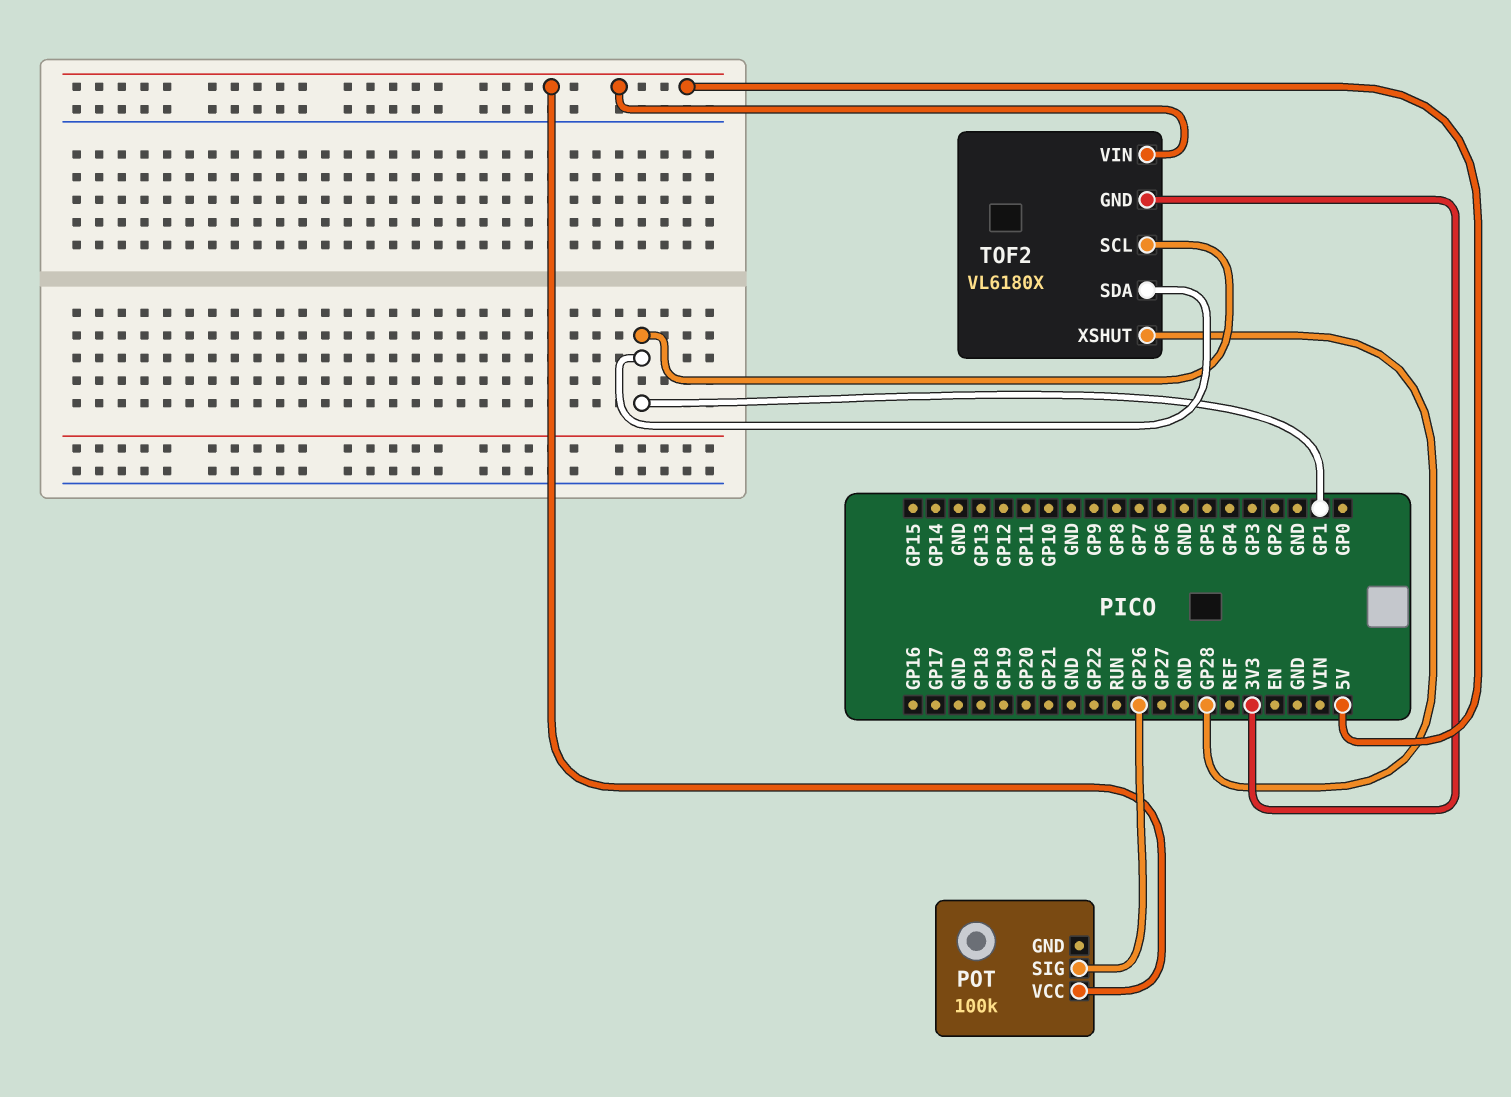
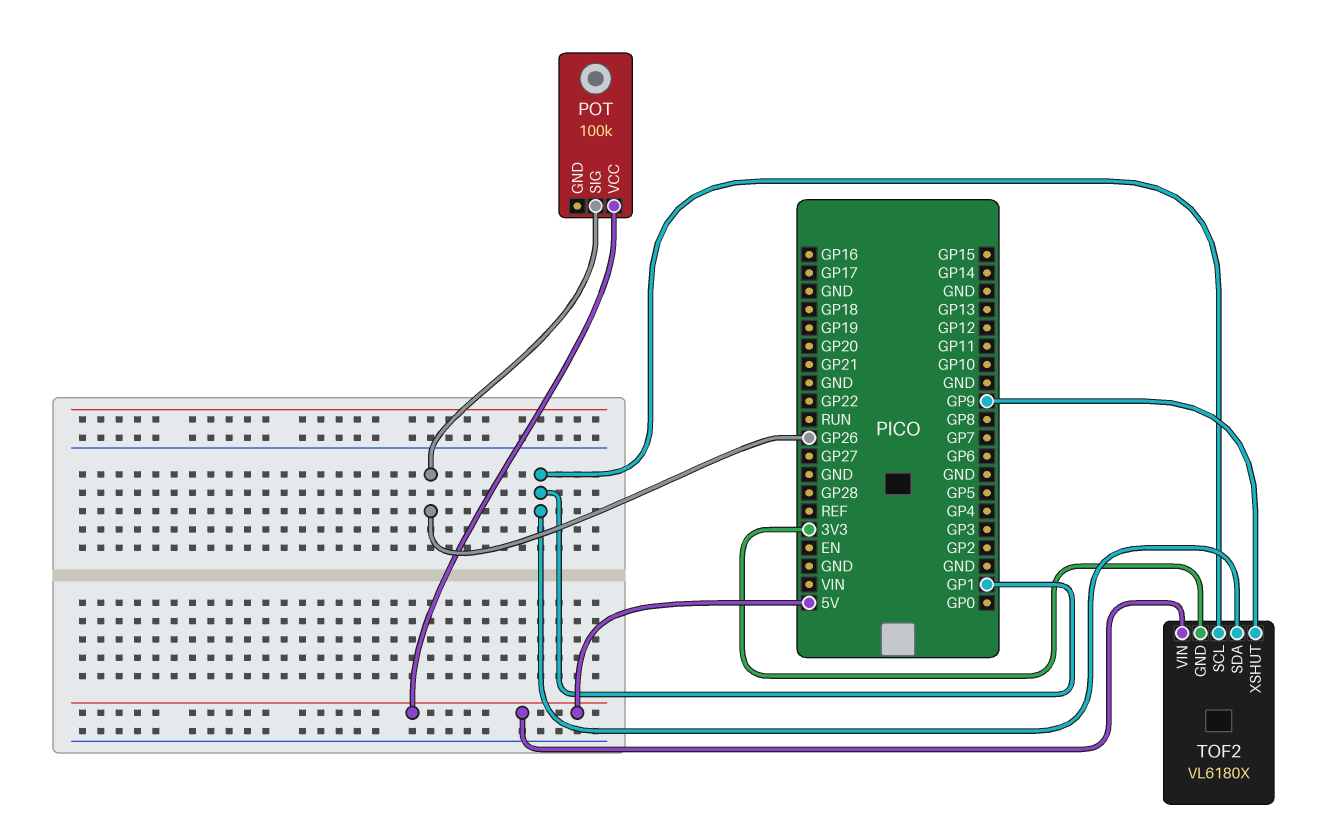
TOF2 pin XSHUT: GP28 -> GP9

